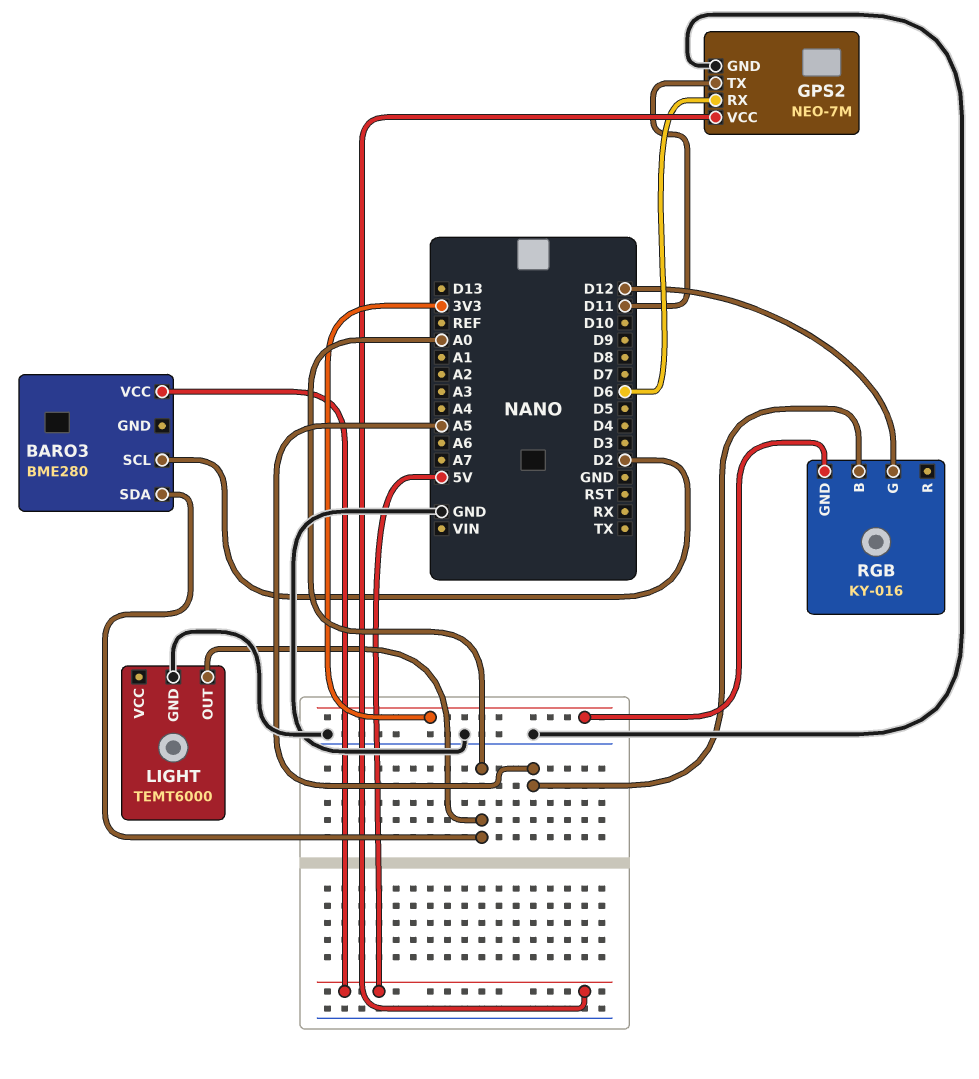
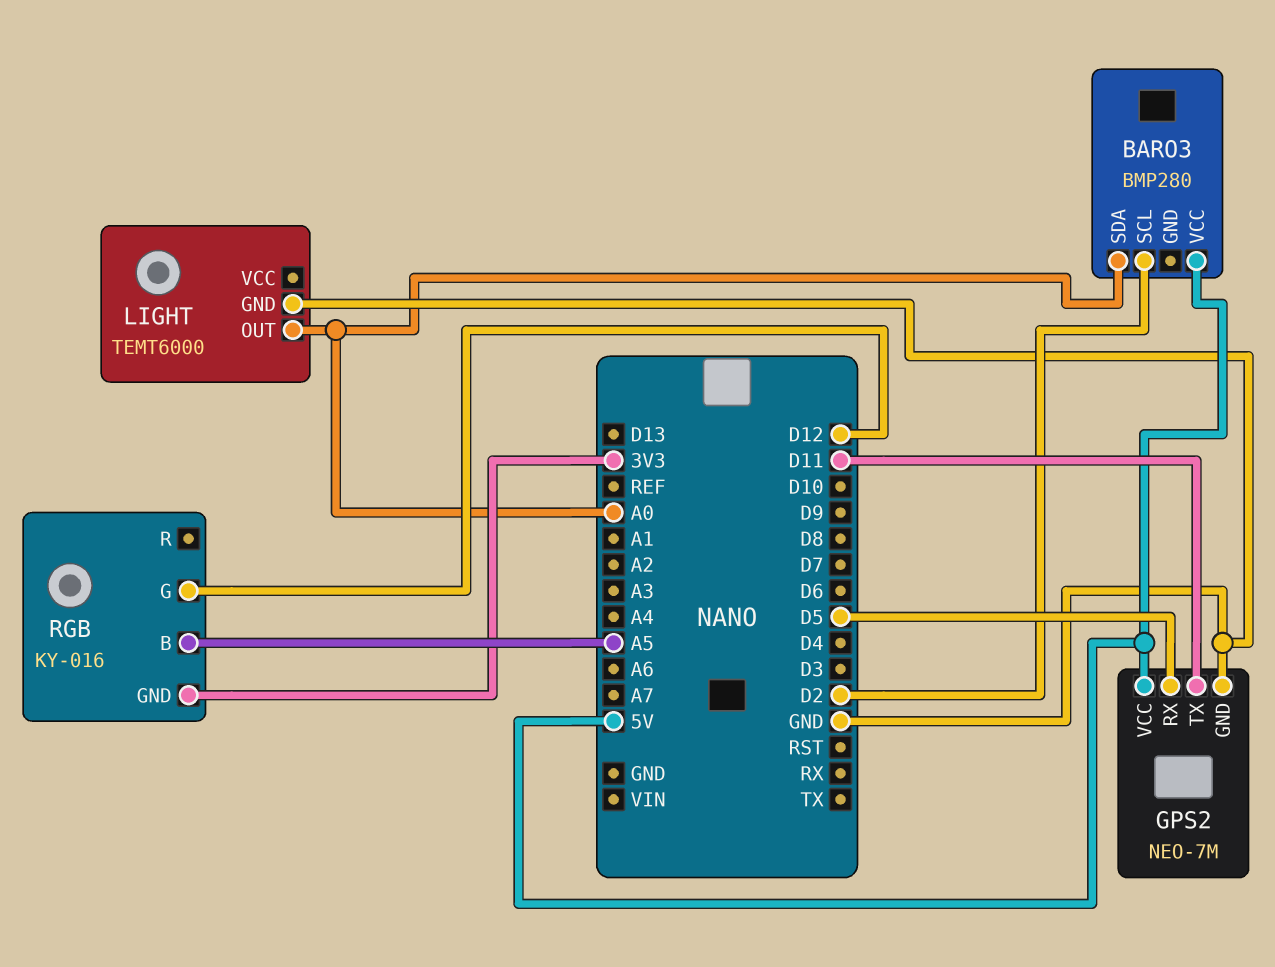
BARO3: BME280 -> BMP280
GPS2 pin RX: D6 -> D5

